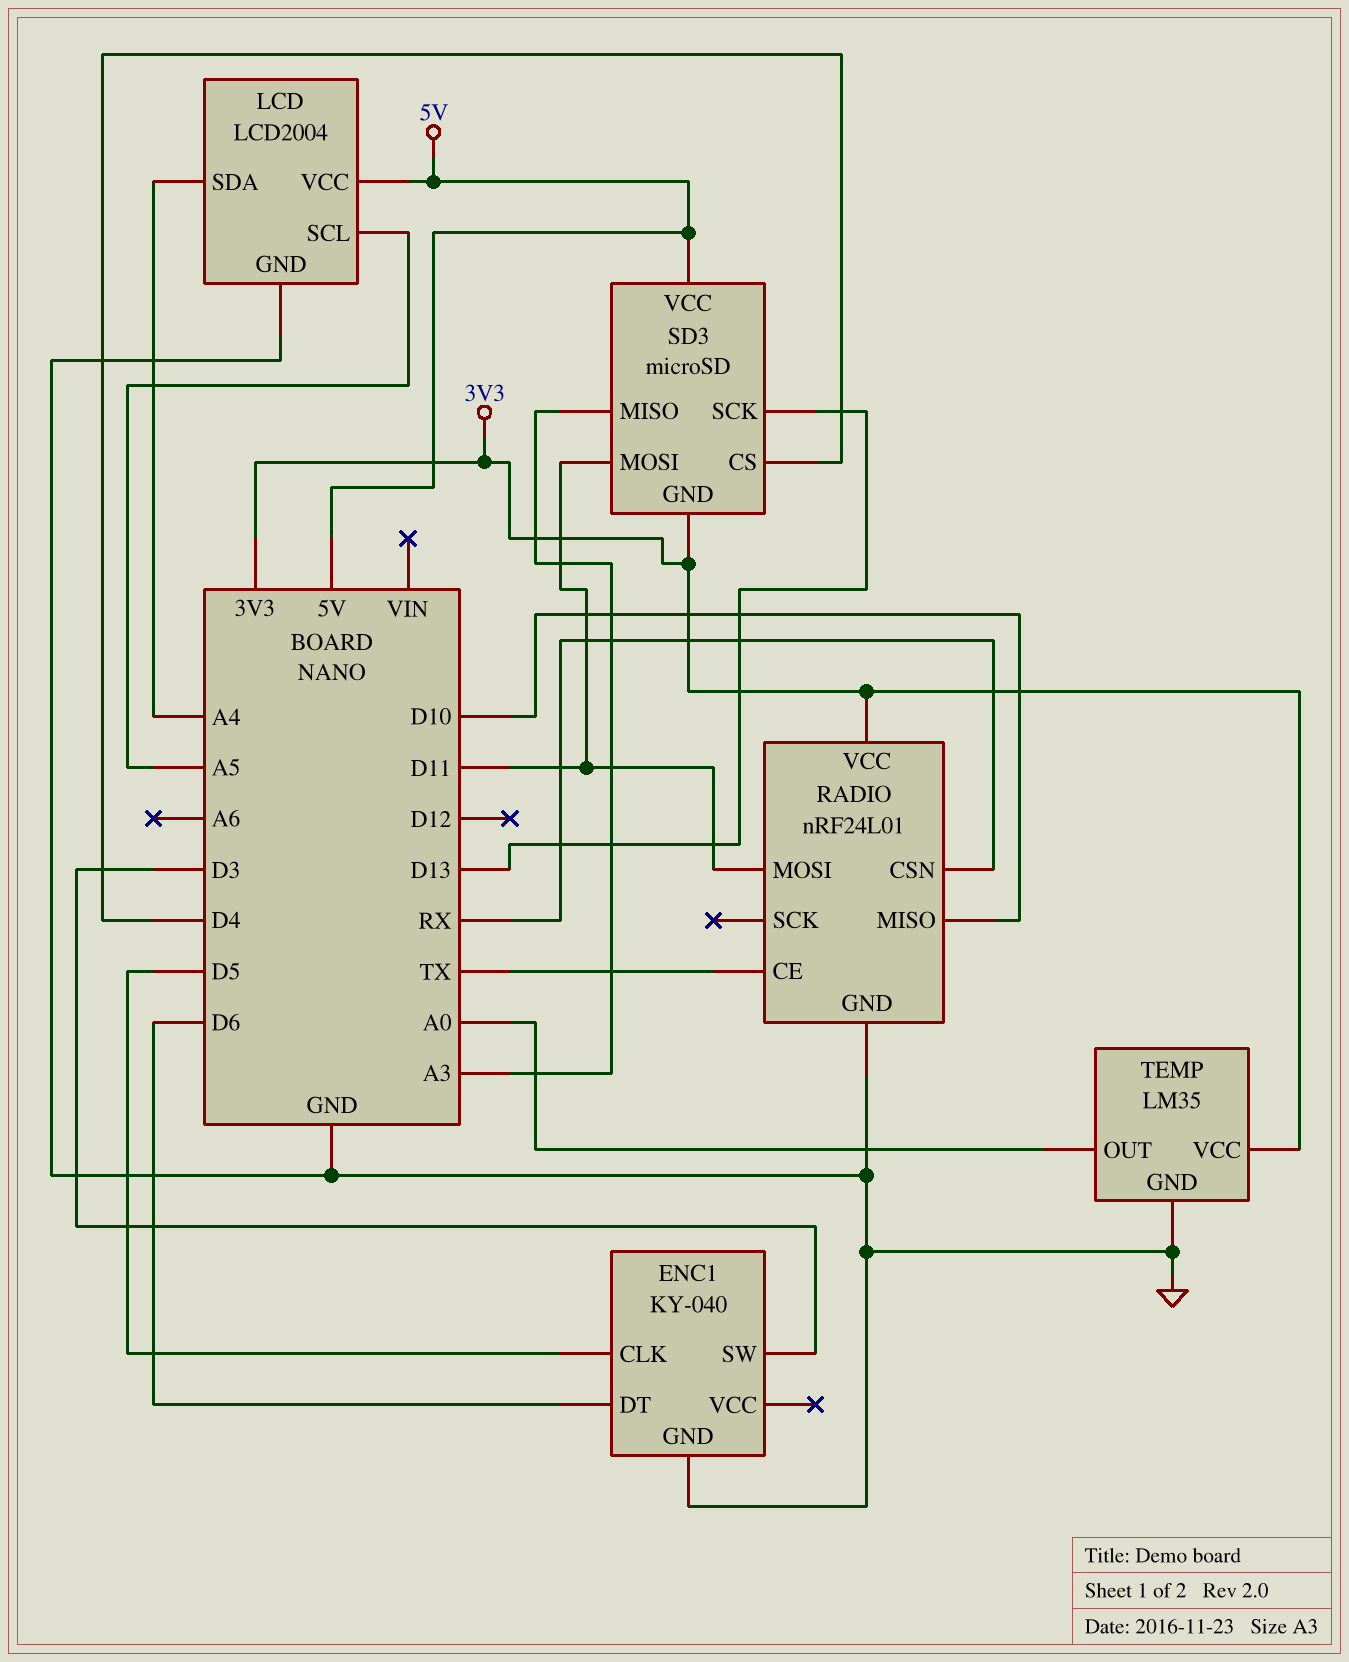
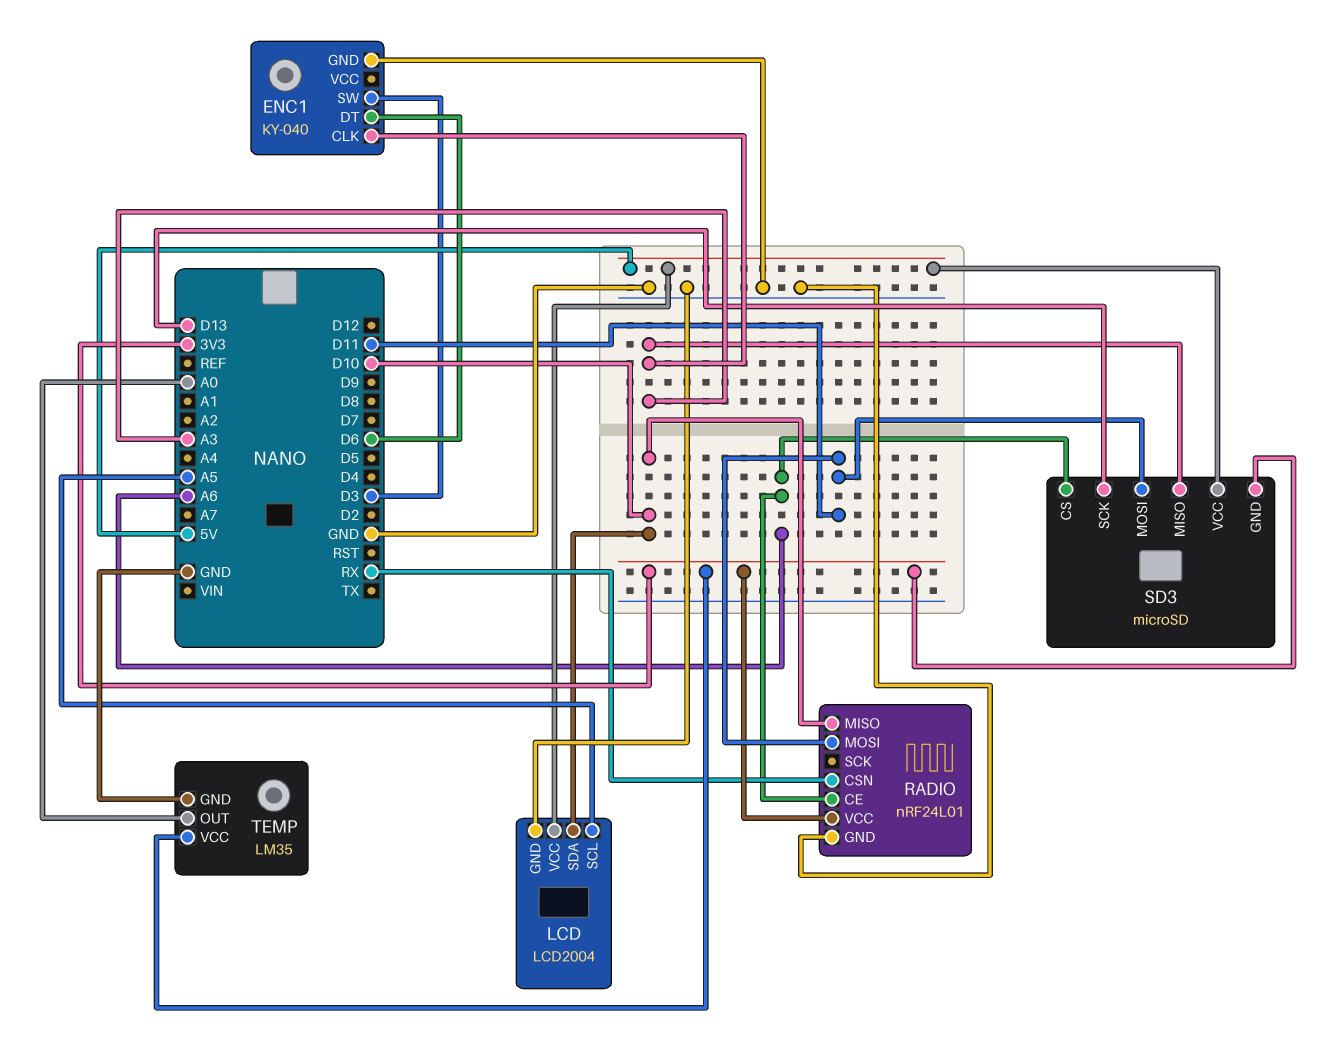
ENC1 pin CLK: D5 -> A3
LCD pin SDA: A4 -> D10
RADIO pin CE: TX -> A6
SD3 pin CS: D4 -> A6

